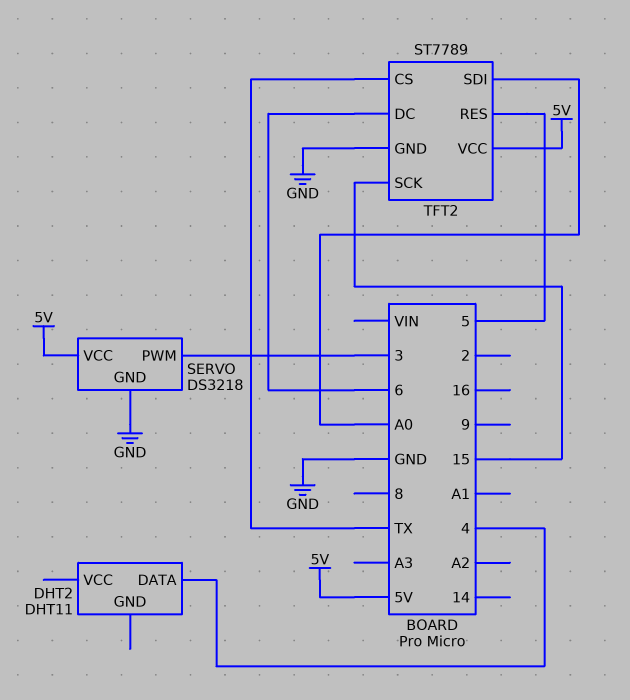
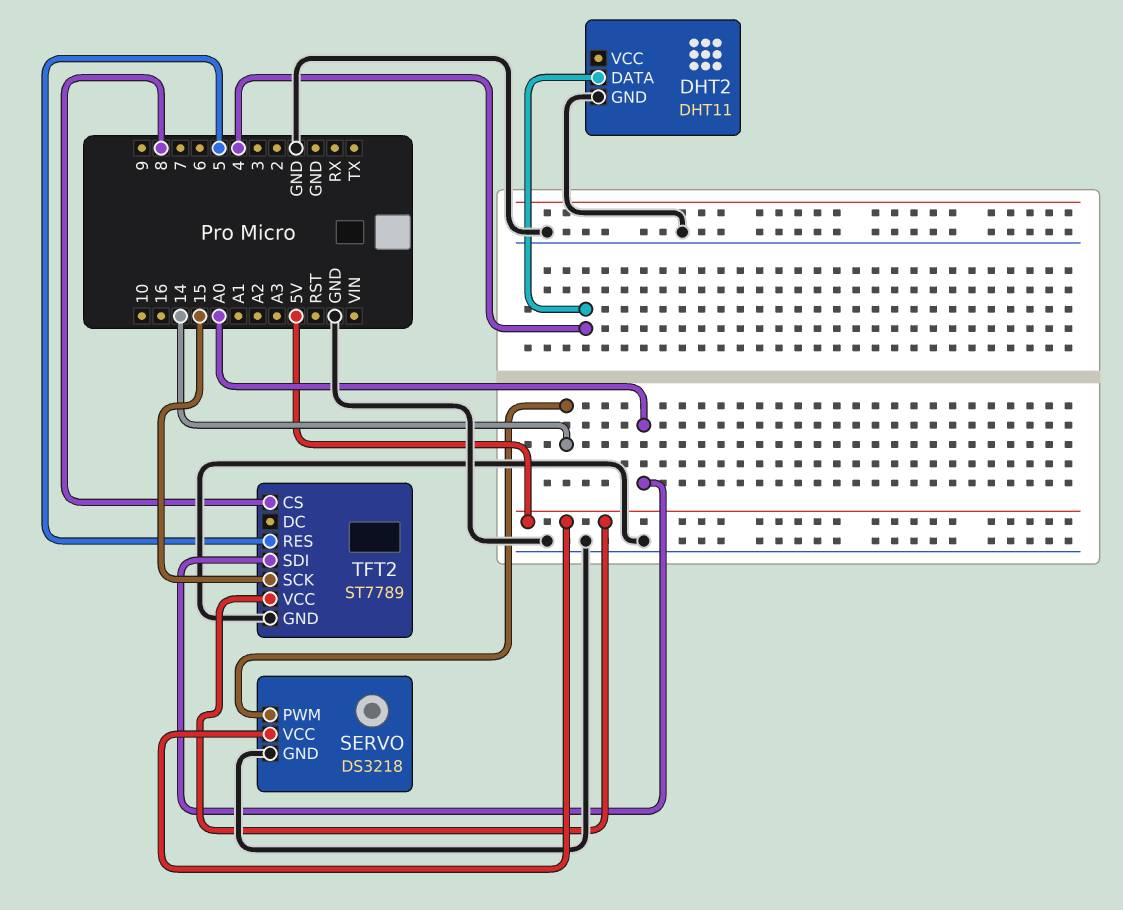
DHT2 pin GND: none -> GND
SERVO pin PWM: 3 -> 14
TFT2 pin CS: TX -> 8
TFT2 pin DC: 6 -> none

